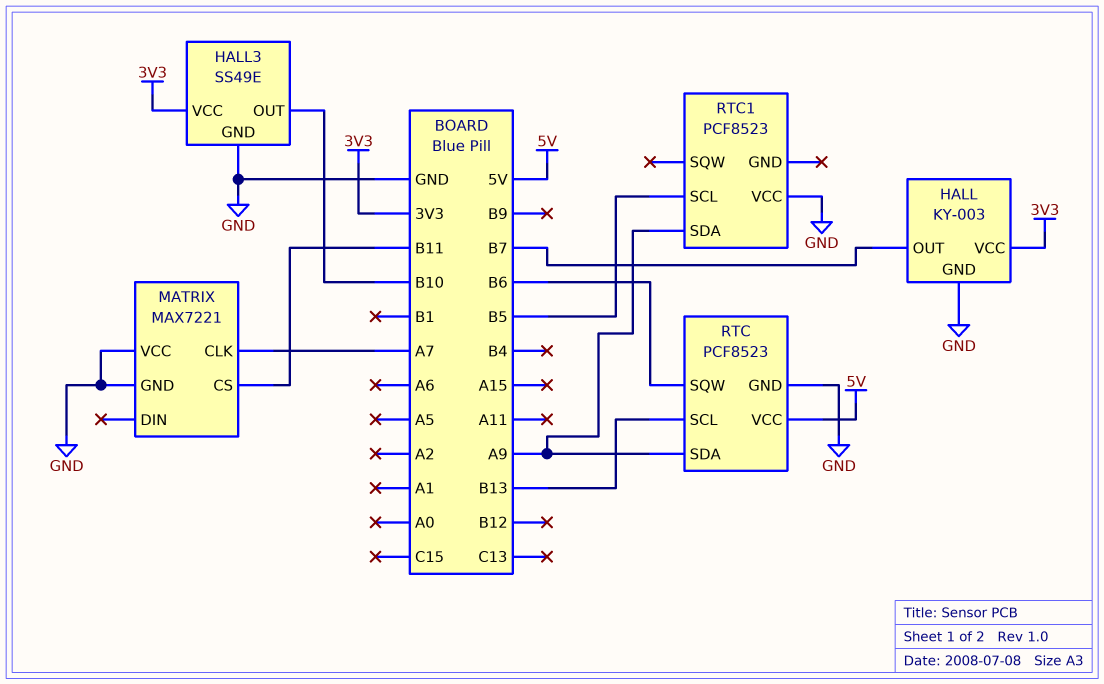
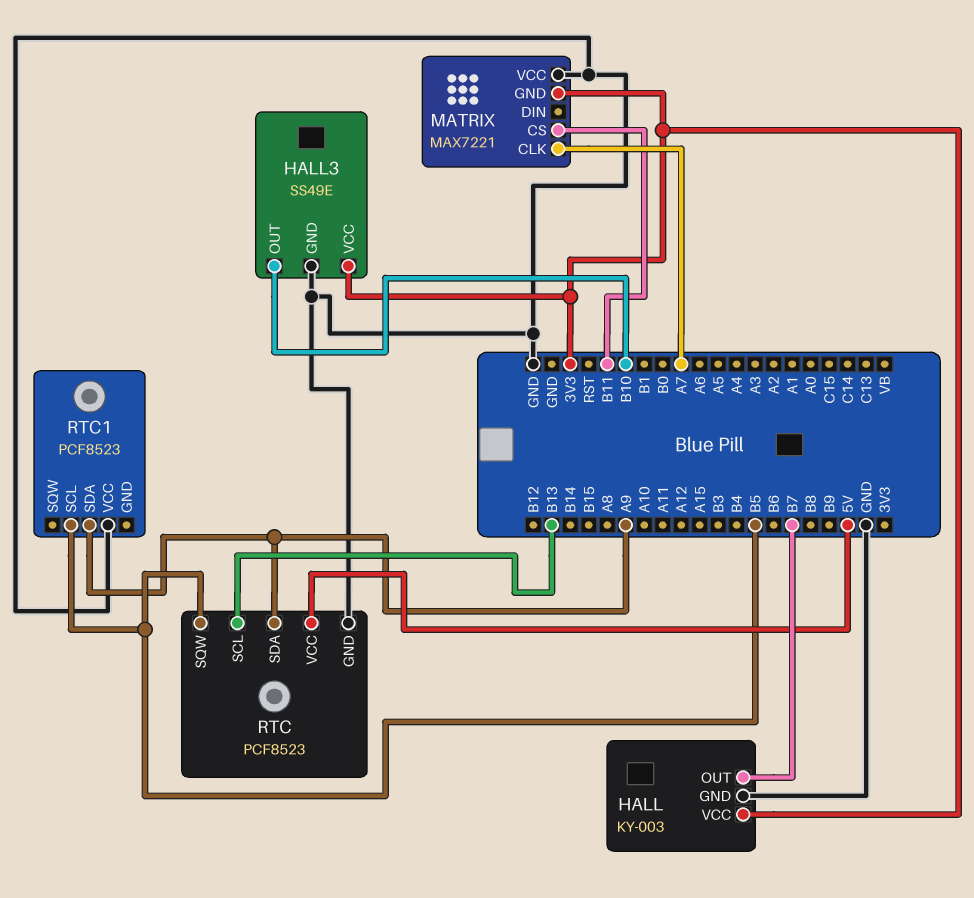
MATRIX pin GND: GND -> 3V3
RTC pin SQW: B6 -> B5

